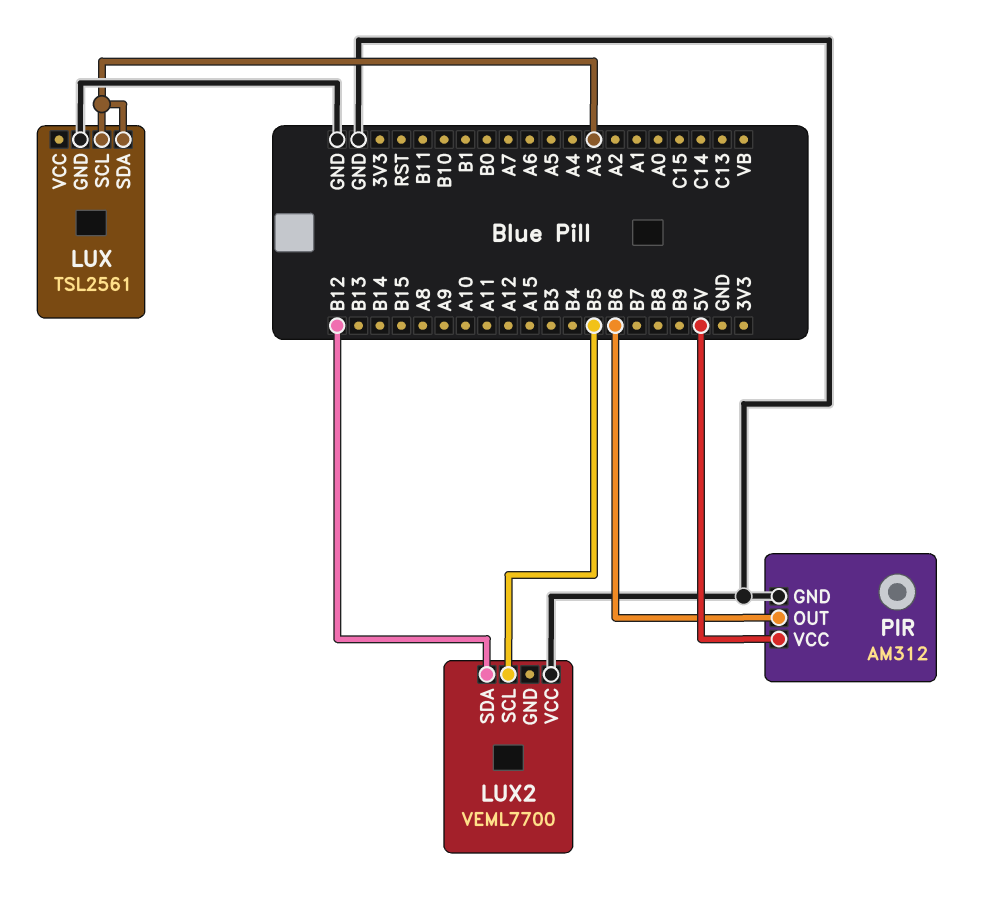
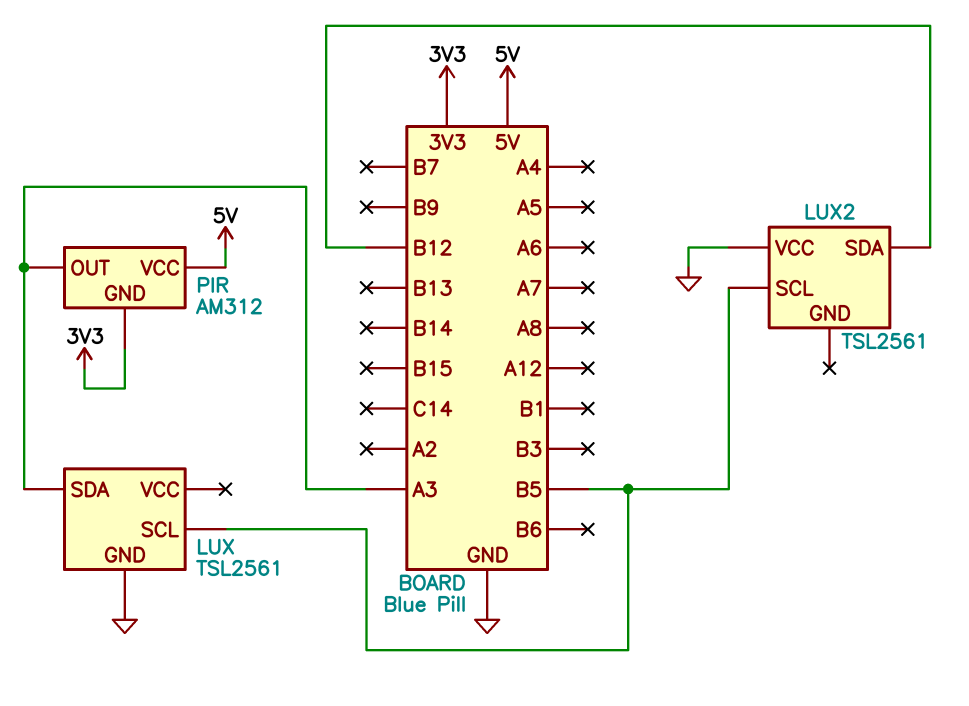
LUX pin SCL: A3 -> B5
LUX2: VEML7700 -> TSL2561
PIR pin GND: GND -> 3V3
PIR pin OUT: B6 -> A3

